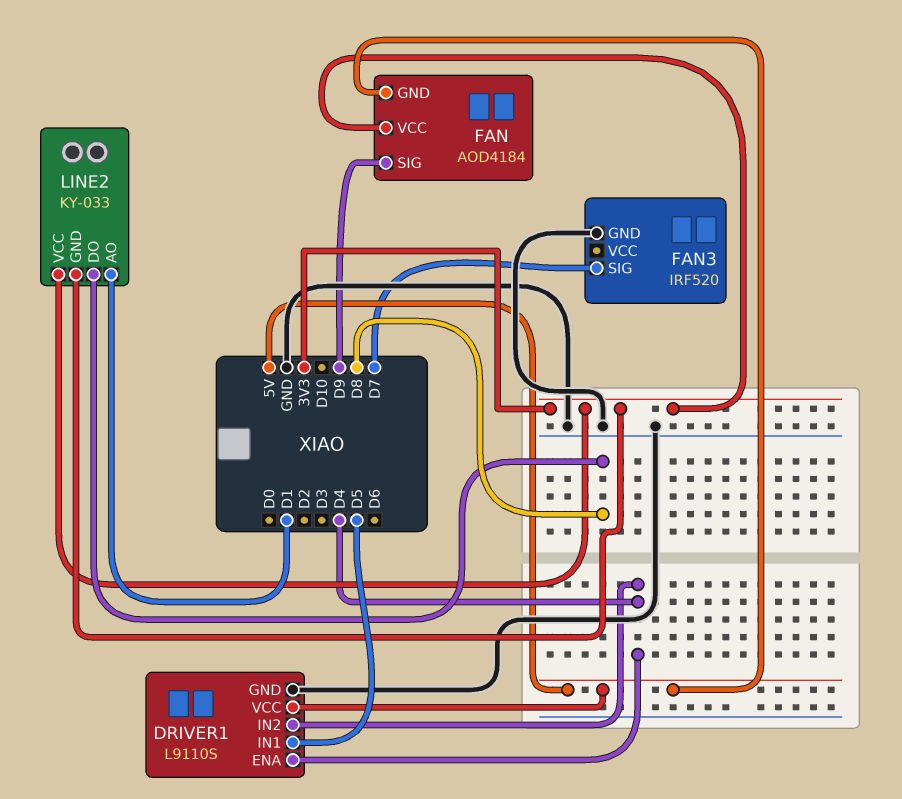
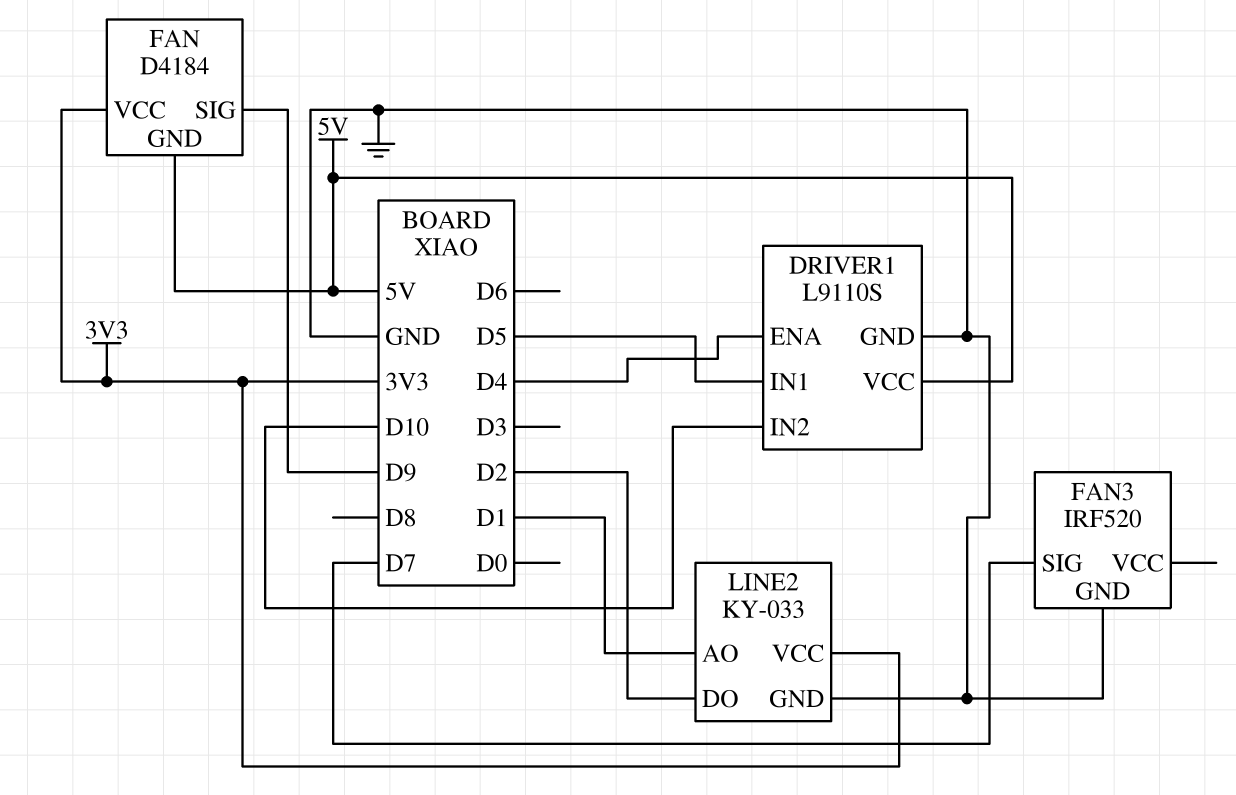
DRIVER1 pin IN2: D4 -> D10
FAN: AOD4184 -> D4184
LINE2 pin DO: D8 -> D2
LINE2 pin GND: 3V3 -> GND

